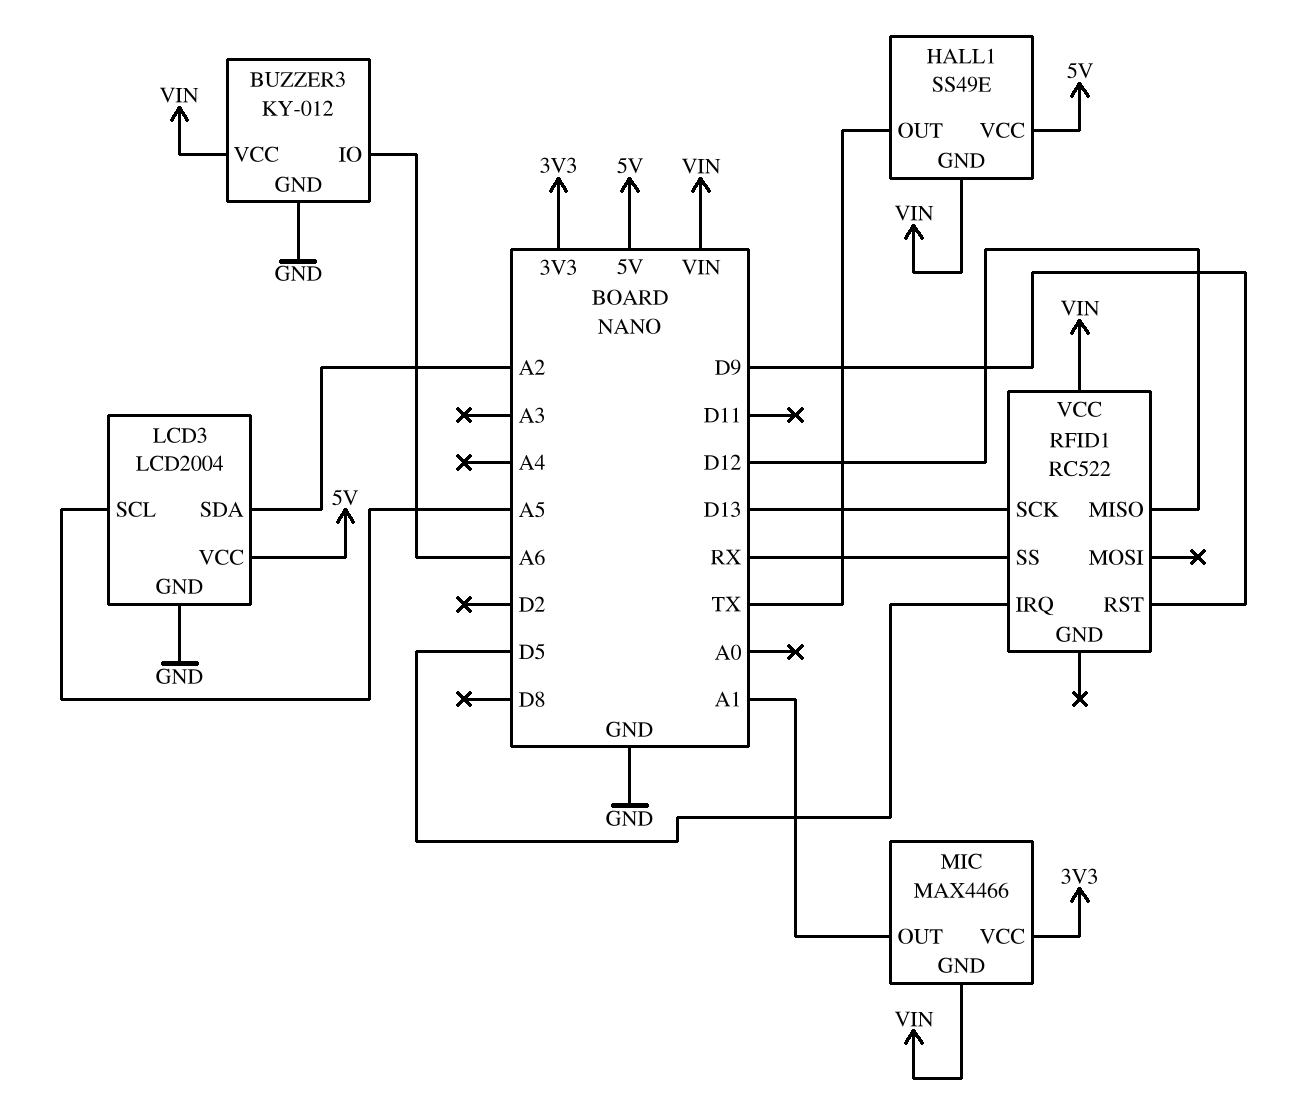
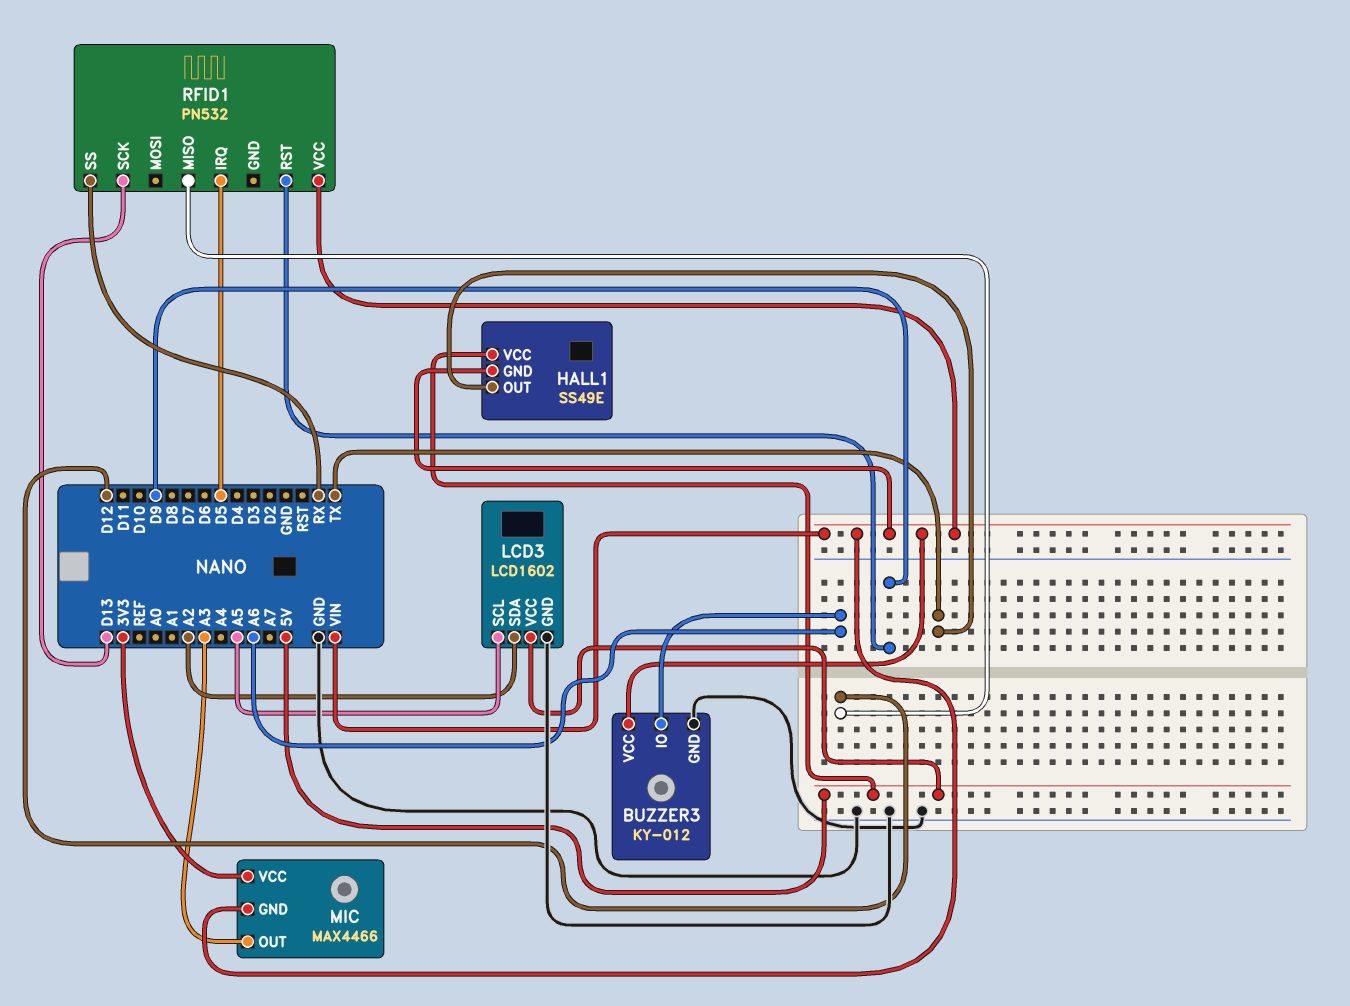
LCD3: LCD2004 -> LCD1602
MIC pin OUT: A1 -> A3
RFID1: RC522 -> PN532

